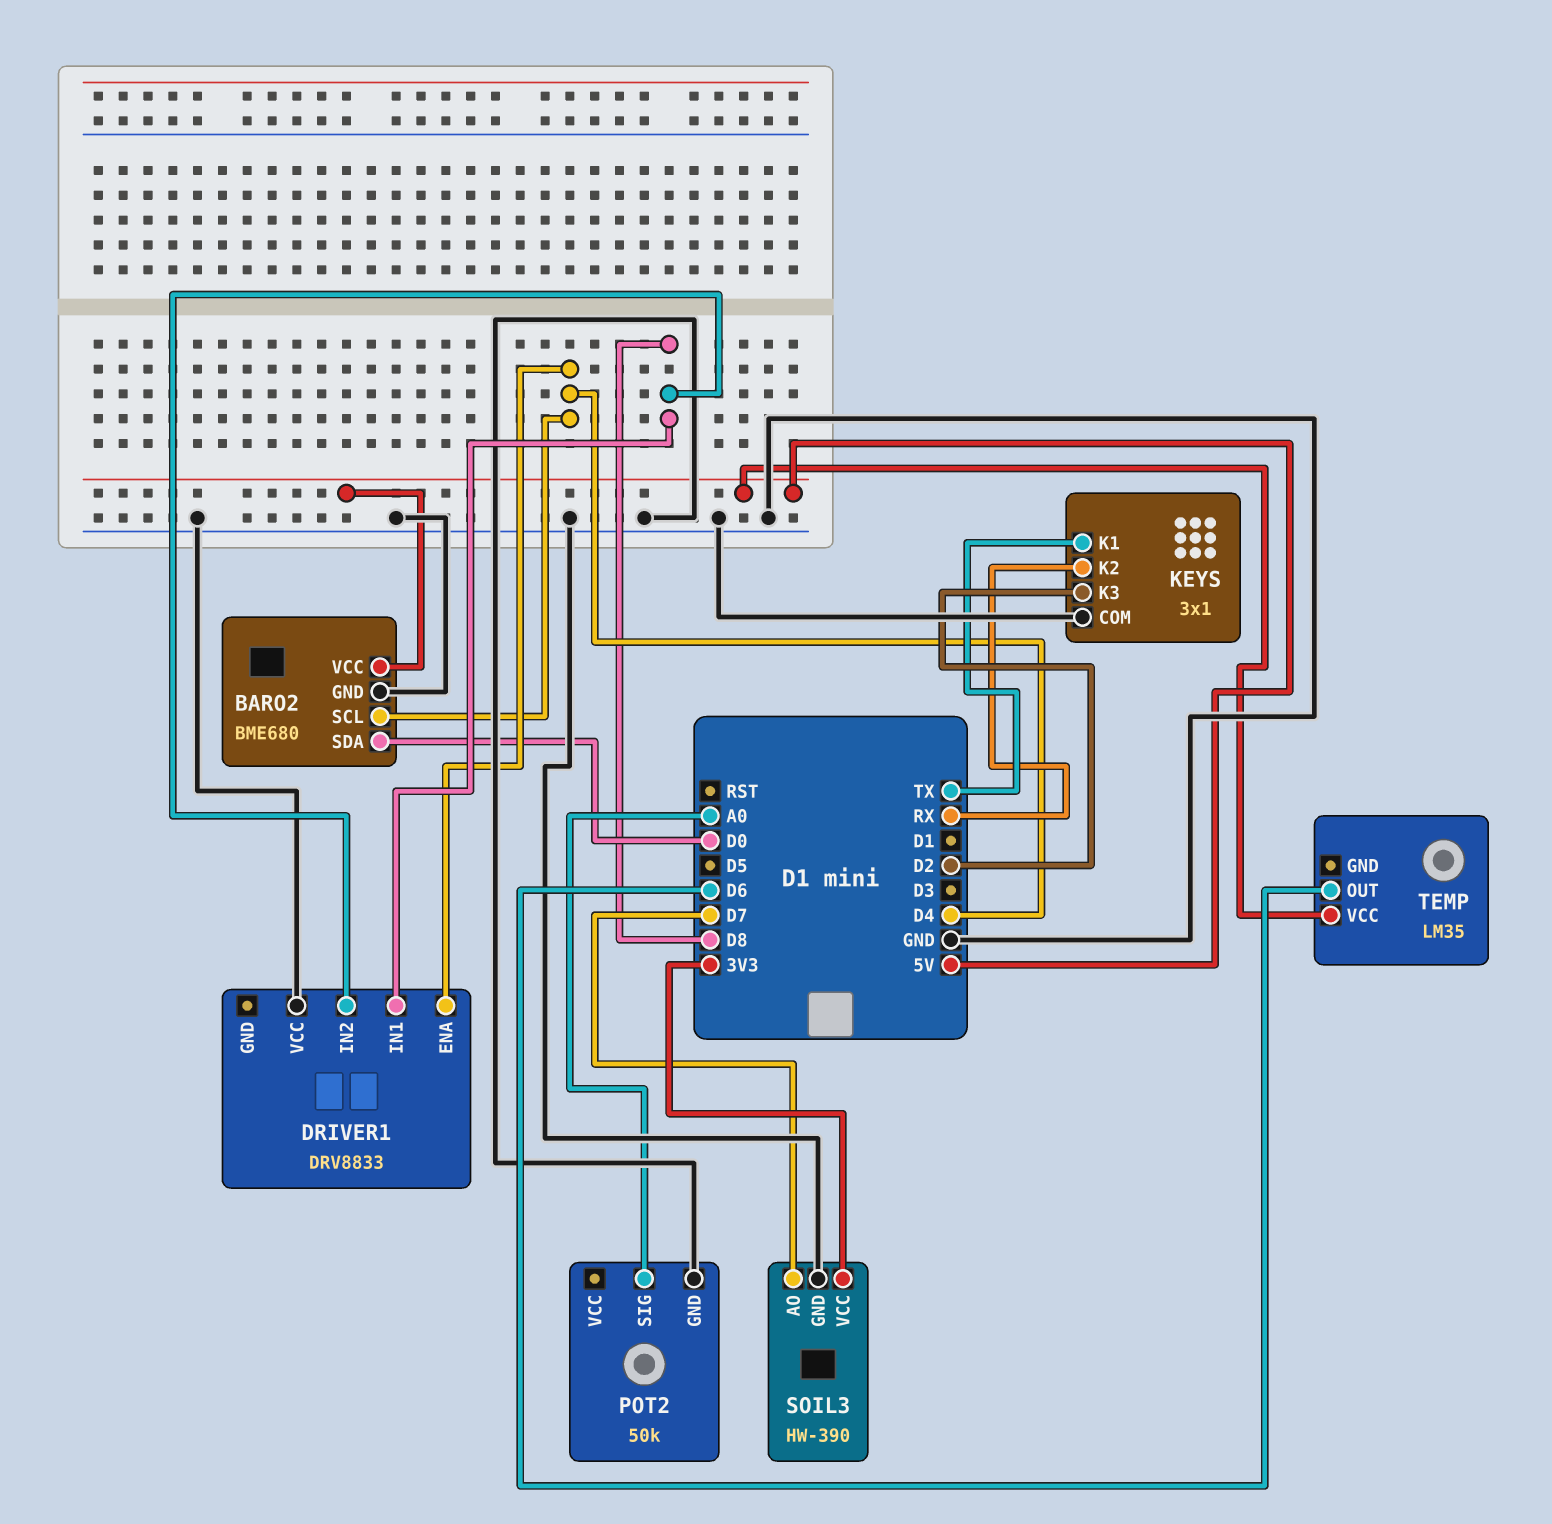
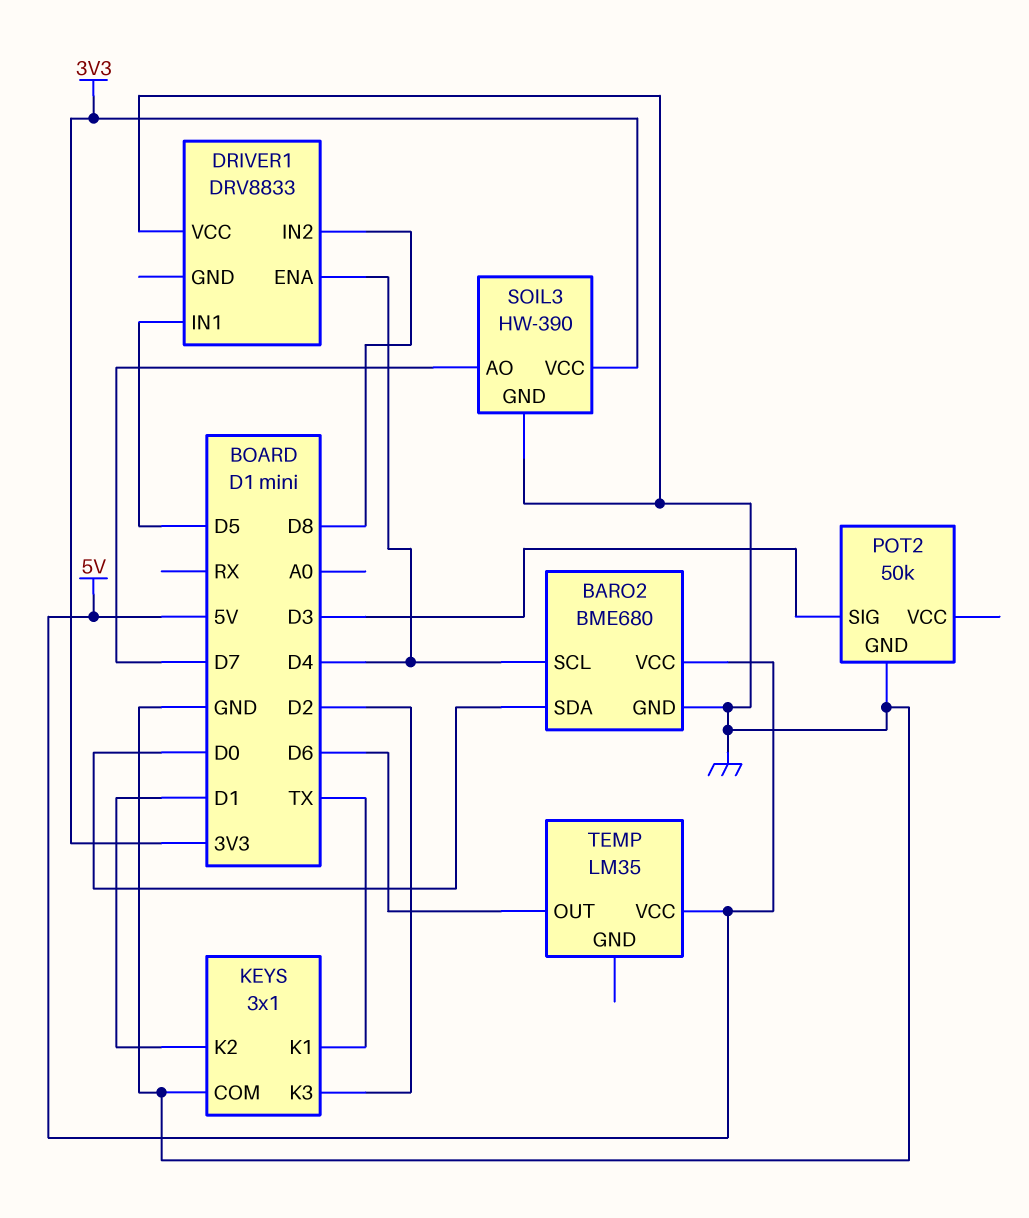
DRIVER1 pin IN1: D8 -> D5
KEYS pin K2: RX -> D1
POT2 pin SIG: A0 -> D3

